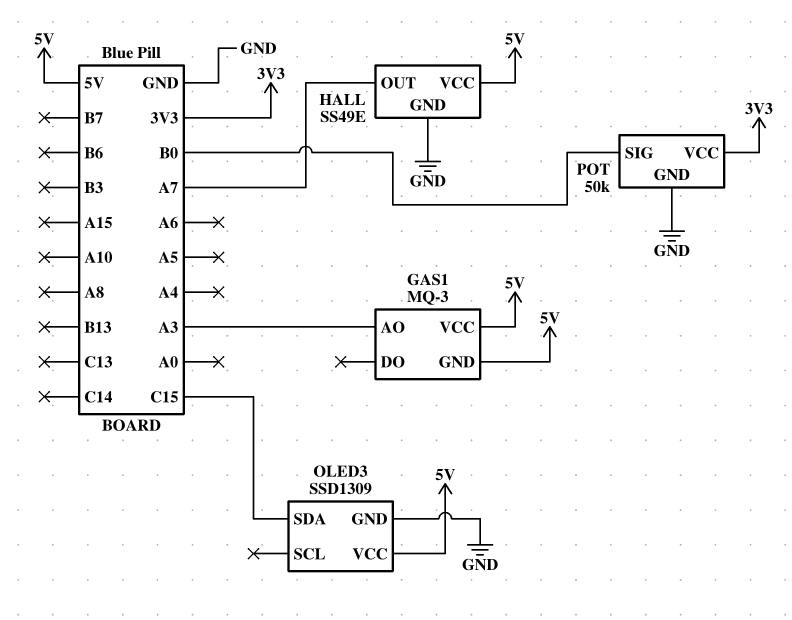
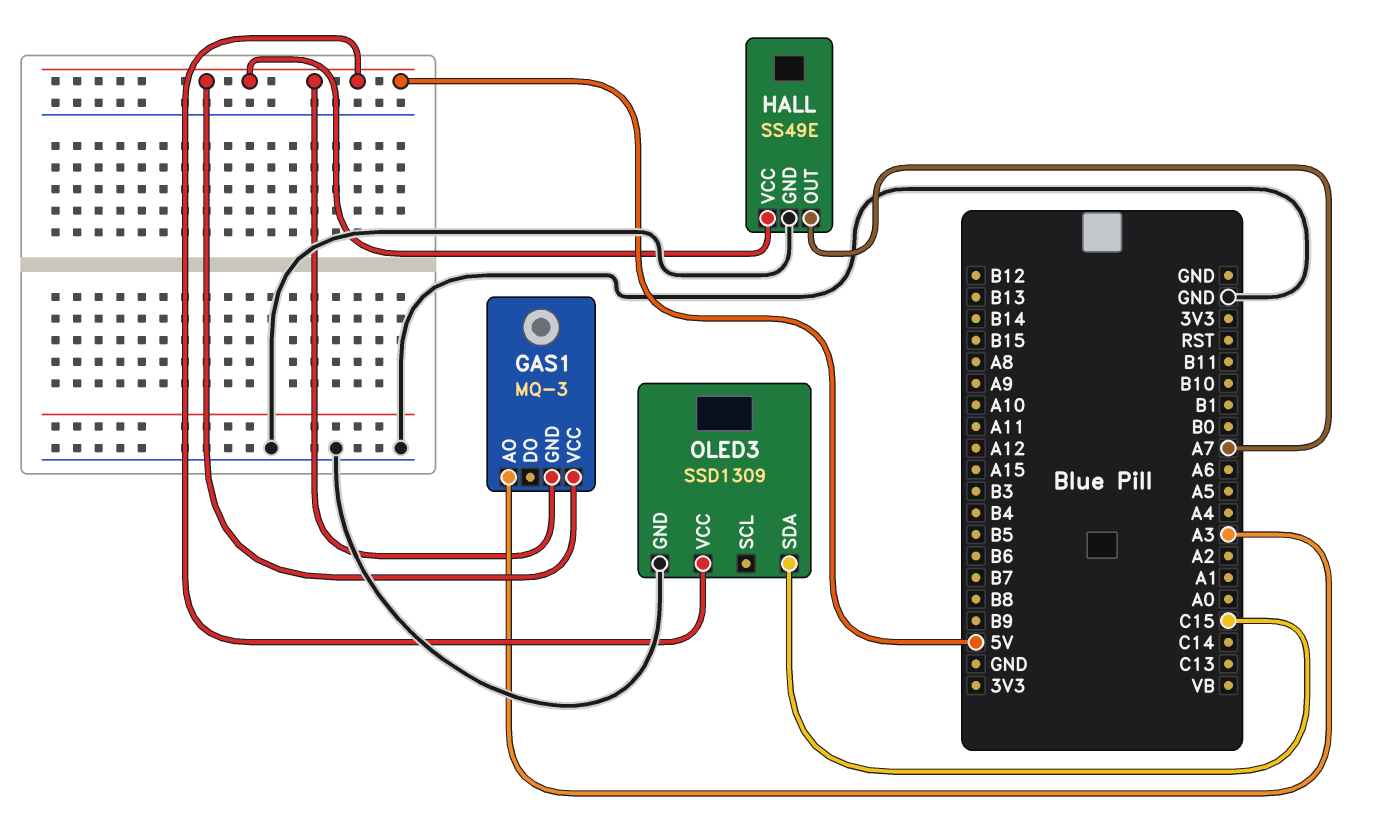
POT: 50k -> none
POT pin GND: GND -> none
POT pin SIG: B0 -> none
POT pin VCC: 3V3 -> none

